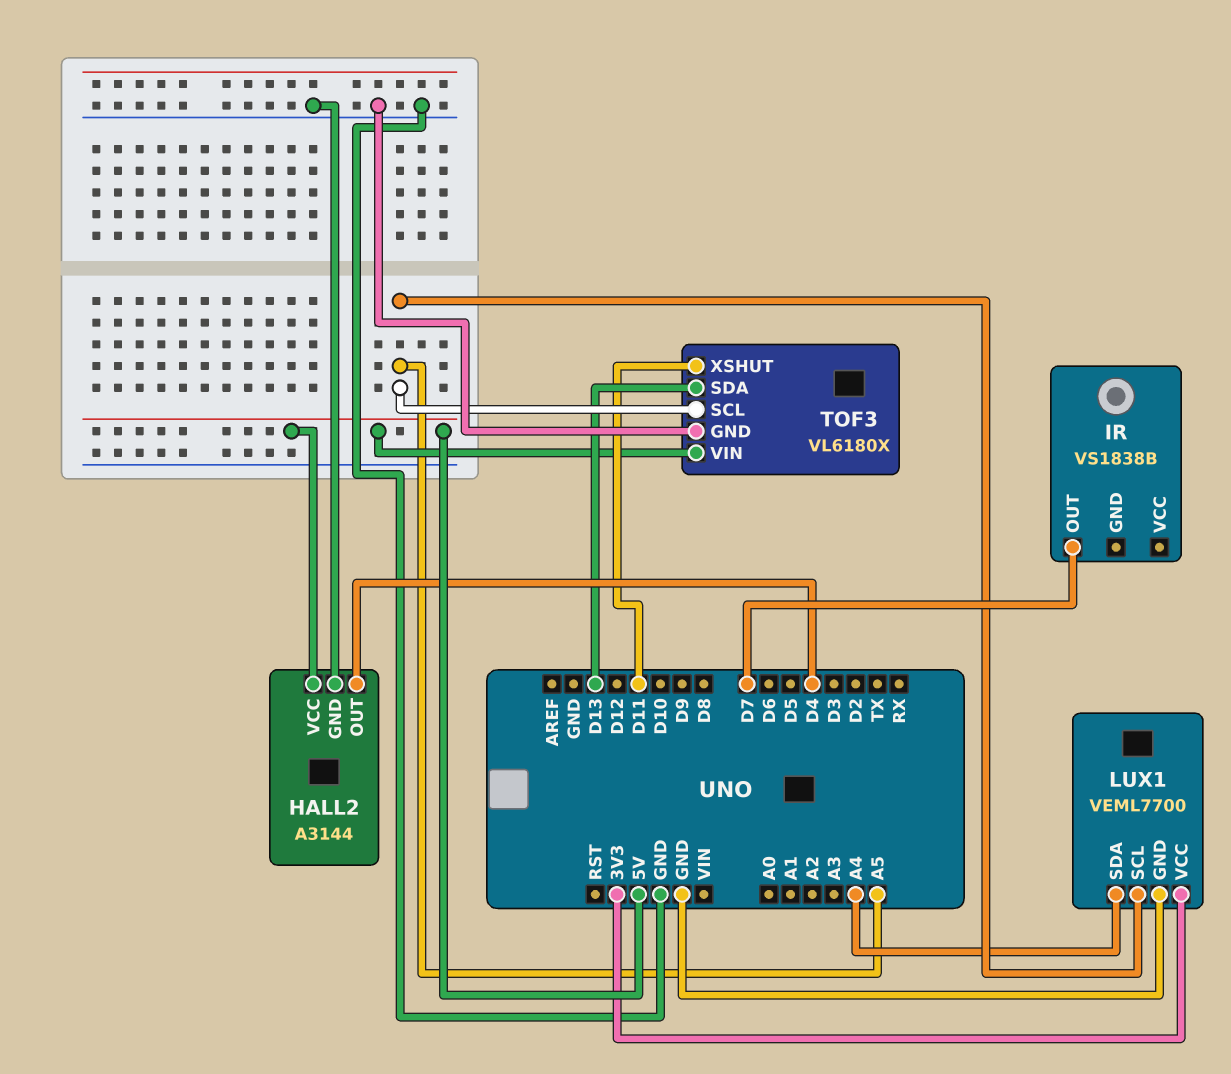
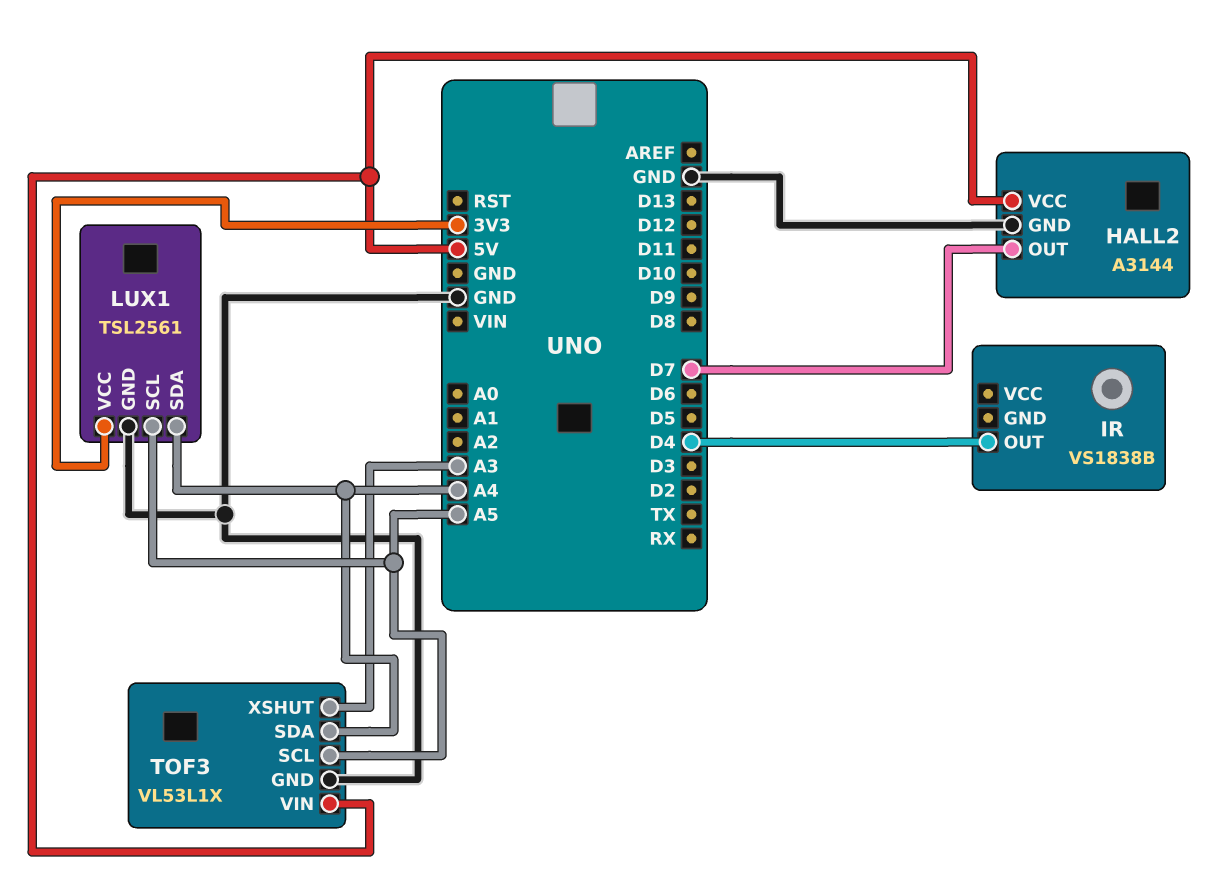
HALL2 pin OUT: D4 -> D7
IR pin OUT: D7 -> D4
LUX1: VEML7700 -> TSL2561
TOF3: VL6180X -> VL53L1X
TOF3 pin SDA: D13 -> A4
TOF3 pin XSHUT: D11 -> A3

